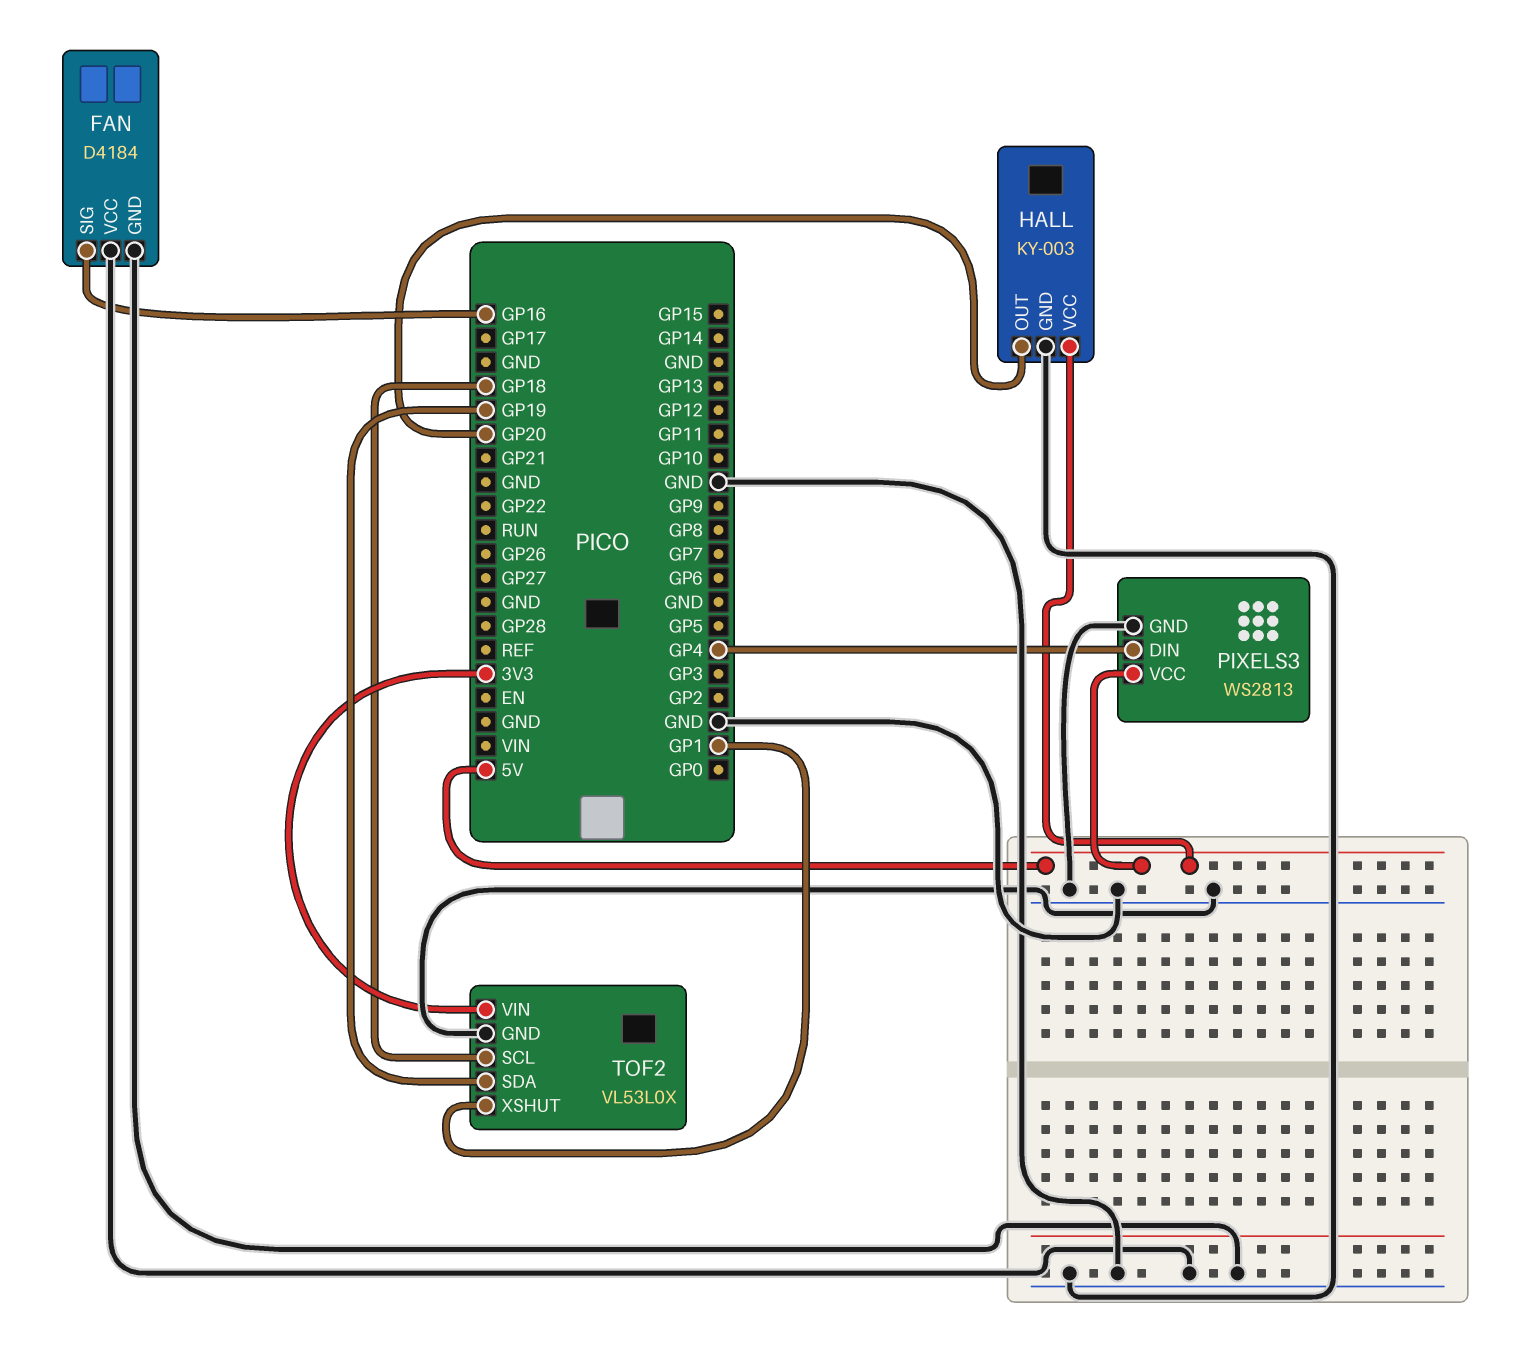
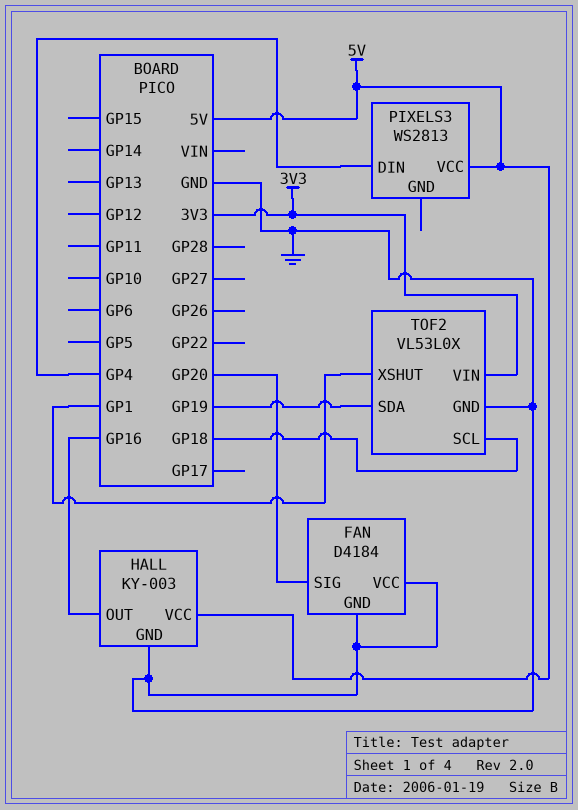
FAN pin SIG: GP16 -> GP20
HALL pin OUT: GP20 -> GP16
PIXELS3 pin GND: GND -> none

